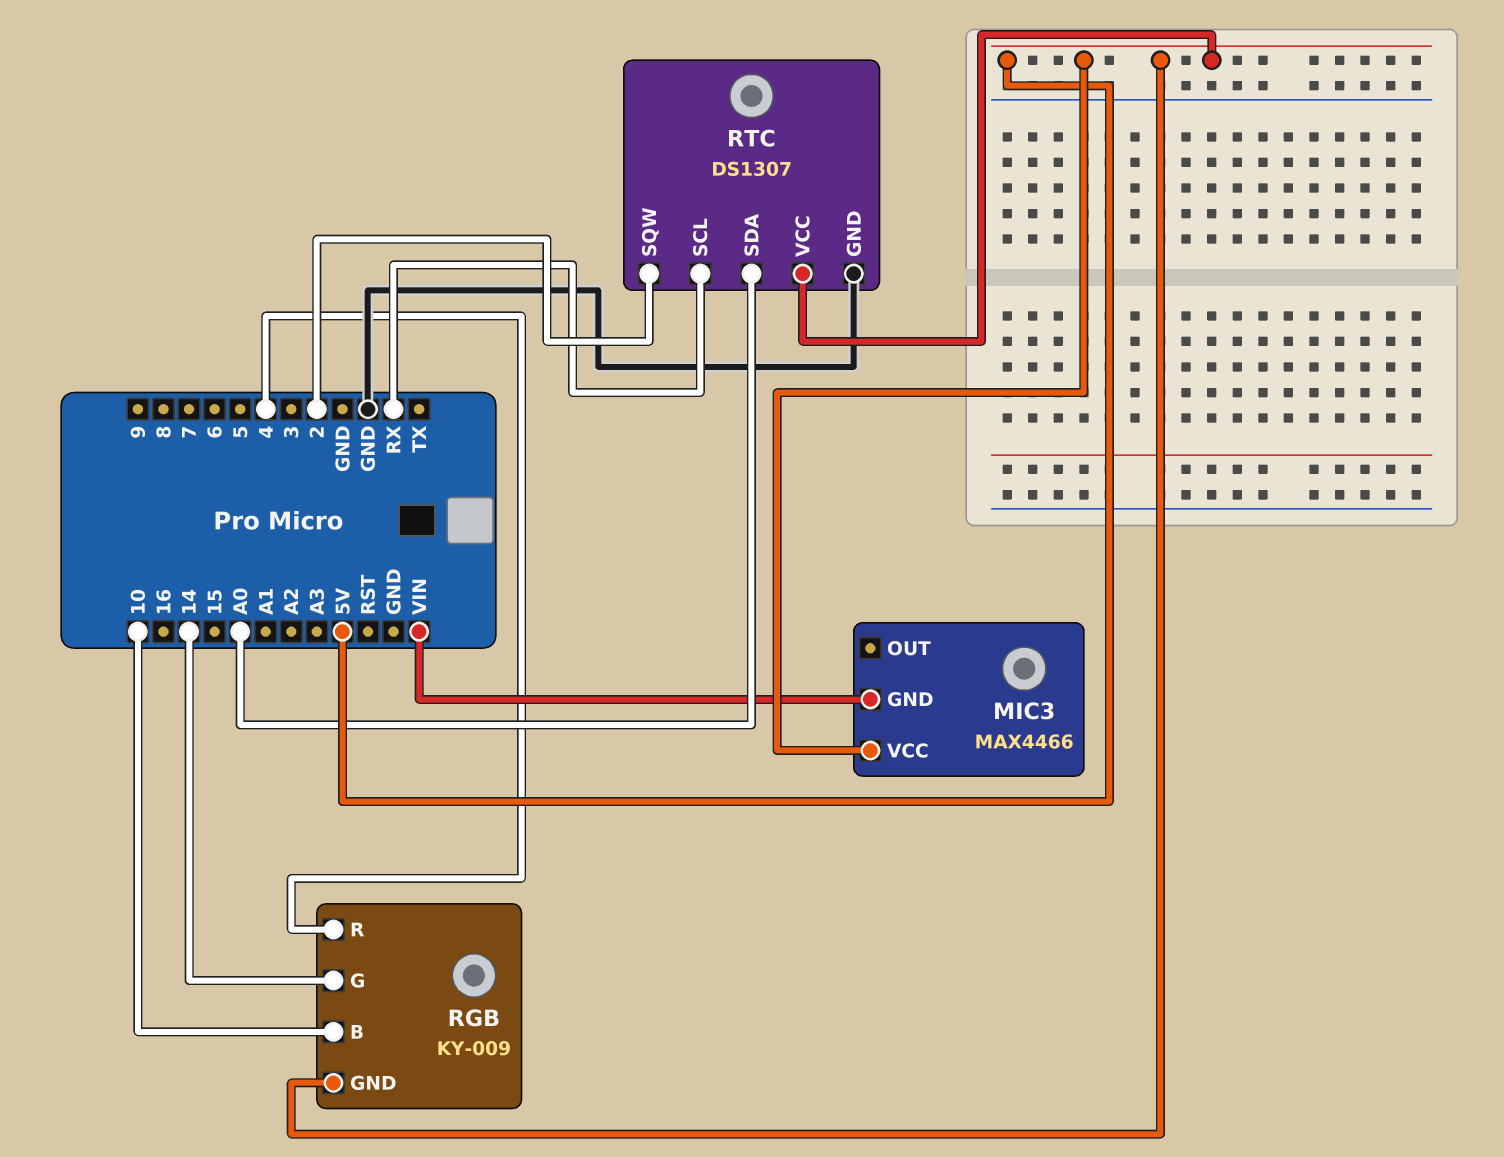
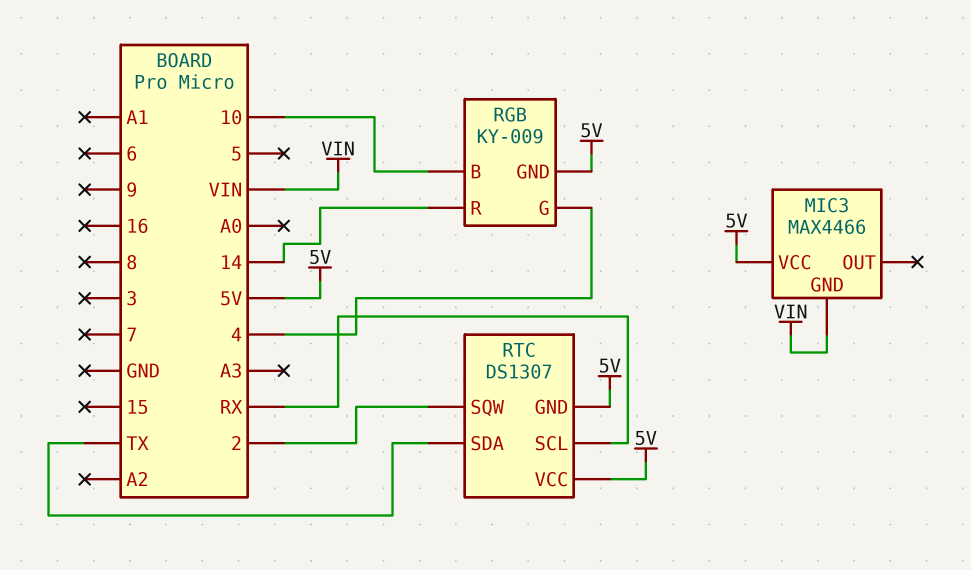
RGB pin G: 14 -> 4
RGB pin R: 4 -> 14
RTC pin GND: GND -> 5V
RTC pin SDA: A0 -> TX

